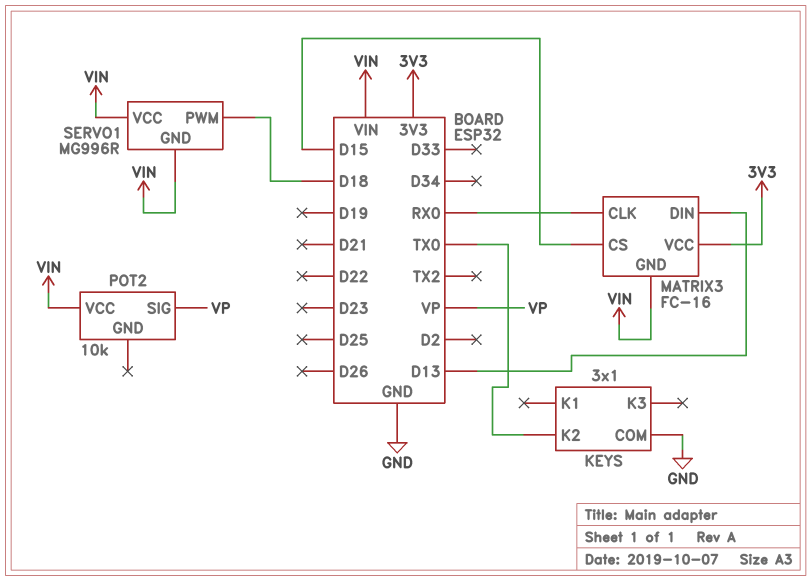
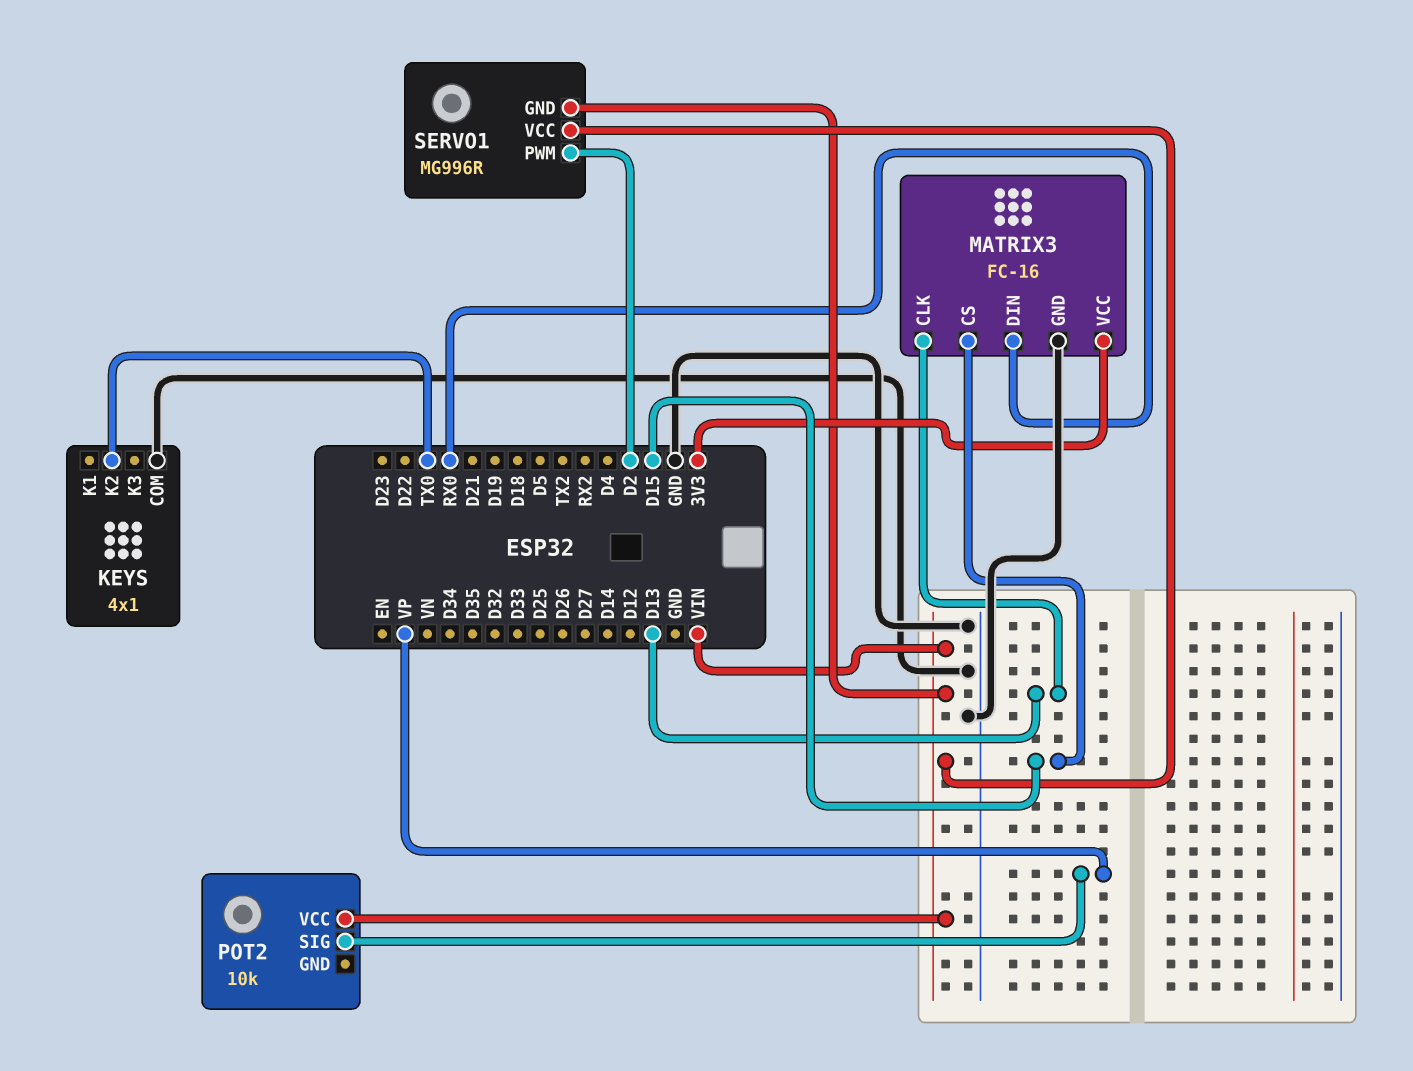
KEYS: 3x1 -> 4x1
MATRIX3 pin CLK: RX0 -> D13
MATRIX3 pin DIN: D13 -> RX0
MATRIX3 pin GND: VIN -> GND
SERVO1 pin PWM: D18 -> D2

